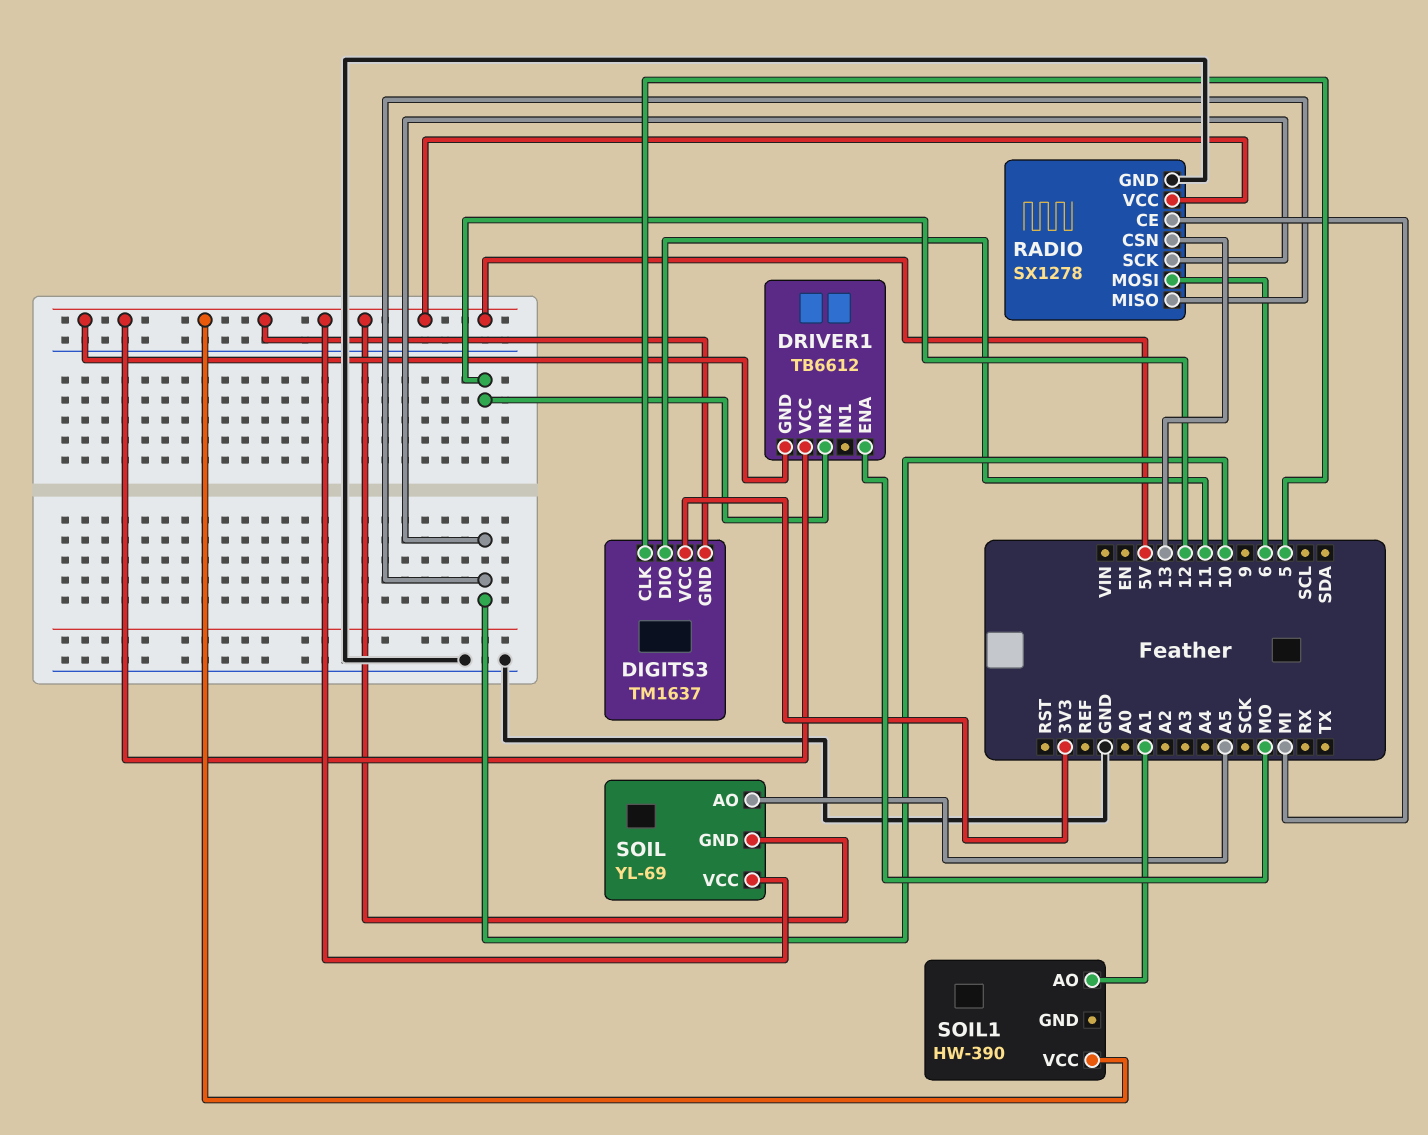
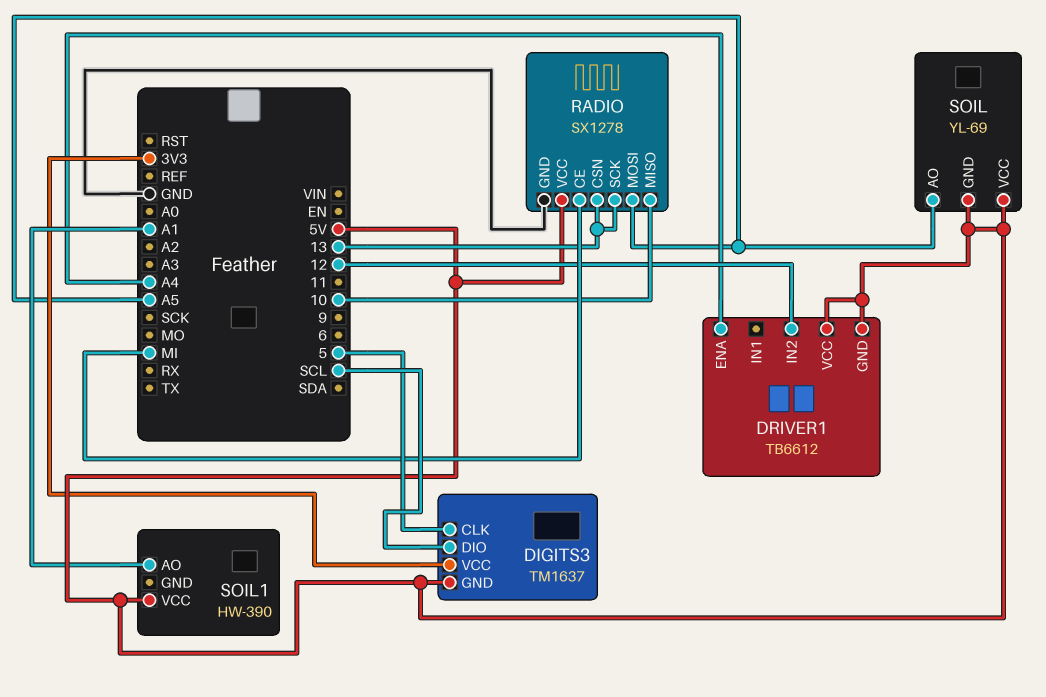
DIGITS3 pin DIO: 11 -> SCL
DRIVER1 pin ENA: MO -> A4
RADIO pin MOSI: 6 -> A5
RADIO pin SCK: 10 -> 13

